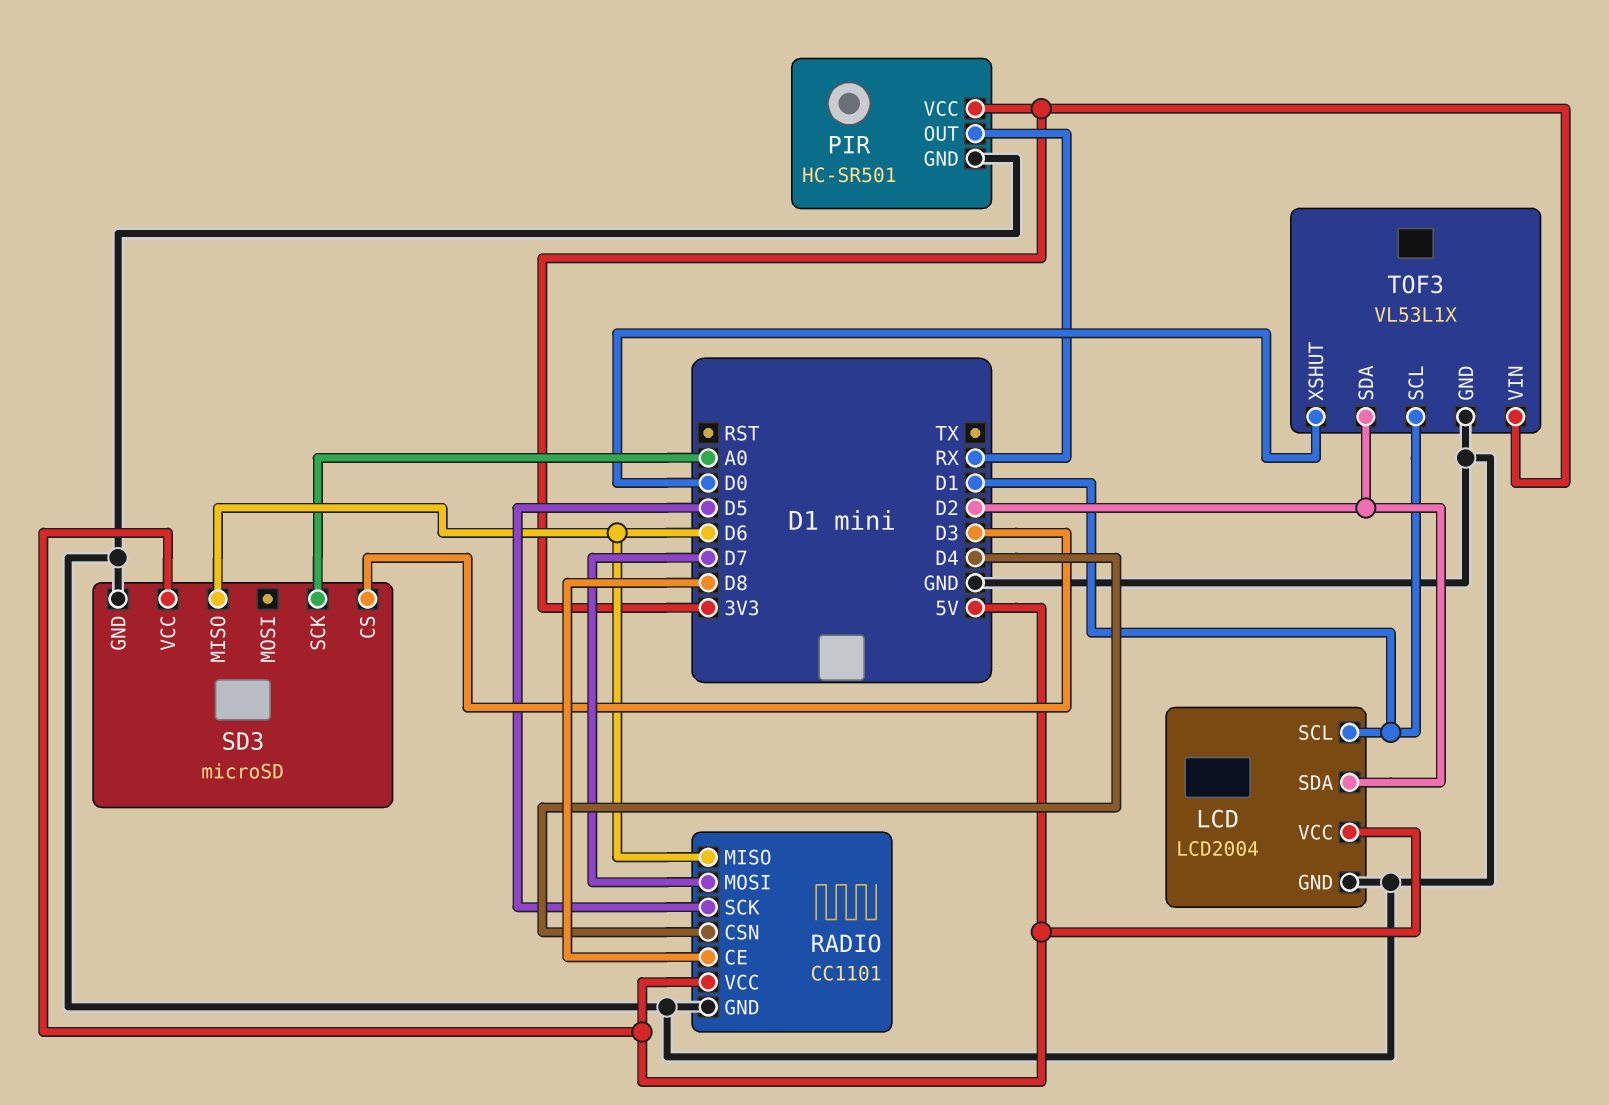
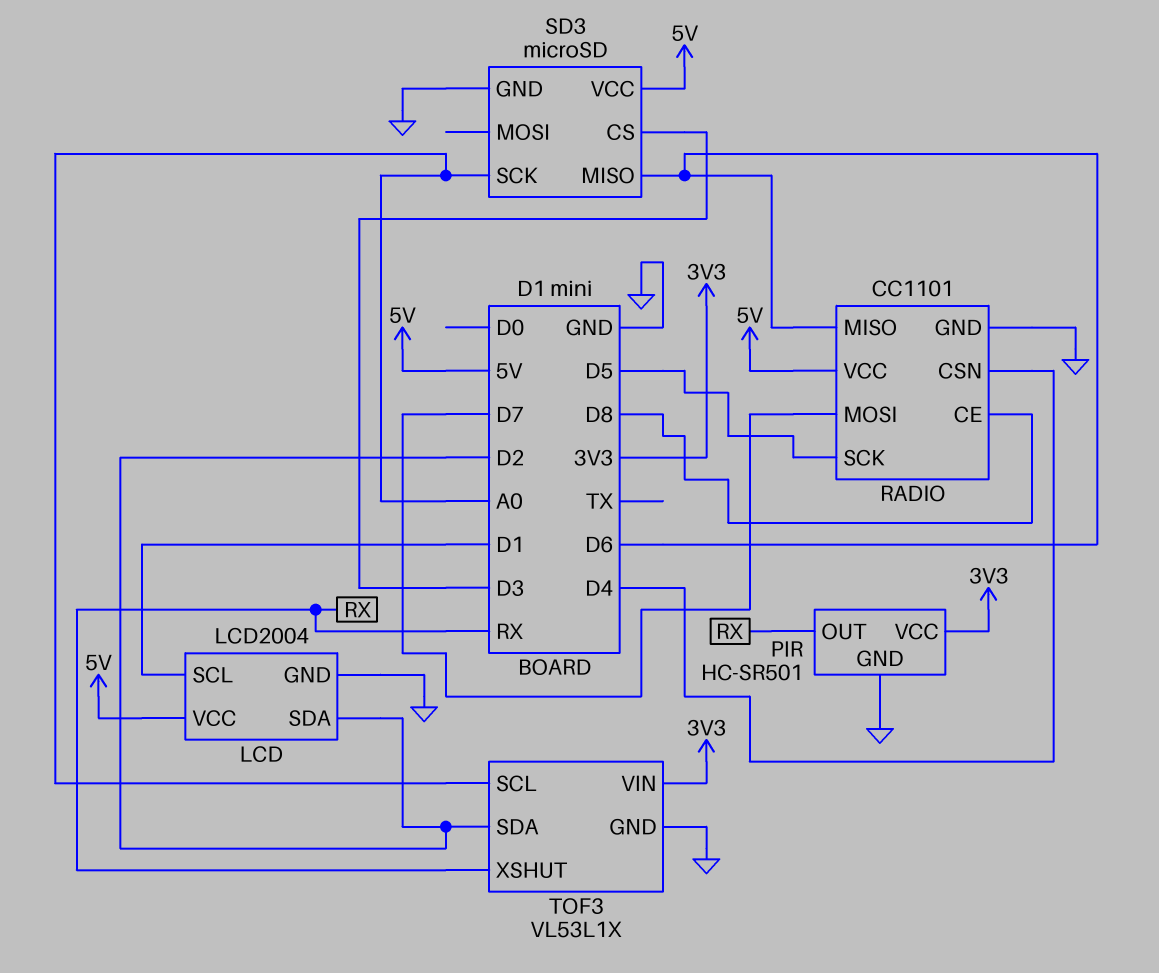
TOF3 pin SCL: D1 -> A0
TOF3 pin XSHUT: D0 -> RX

